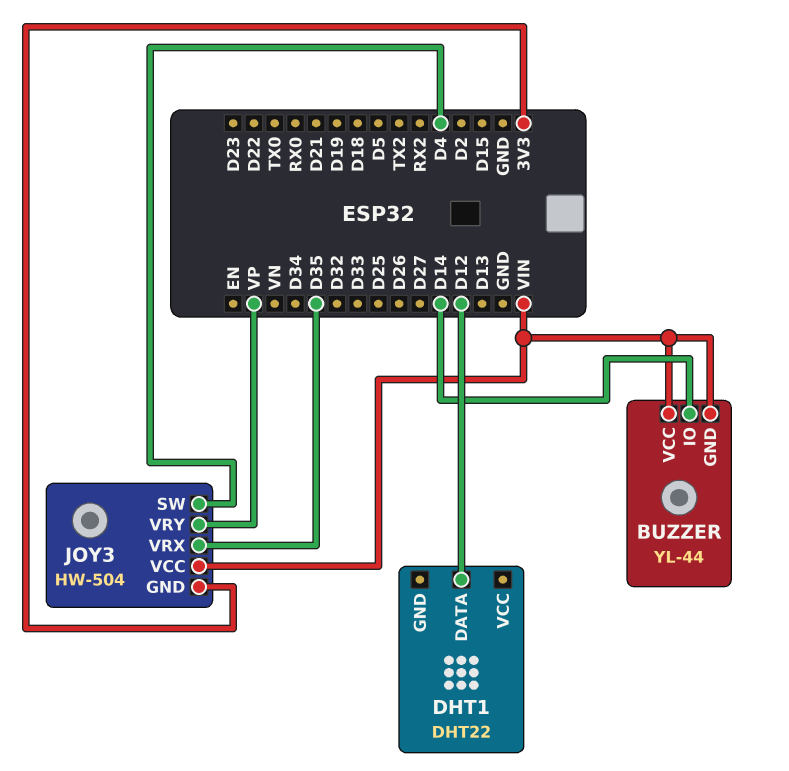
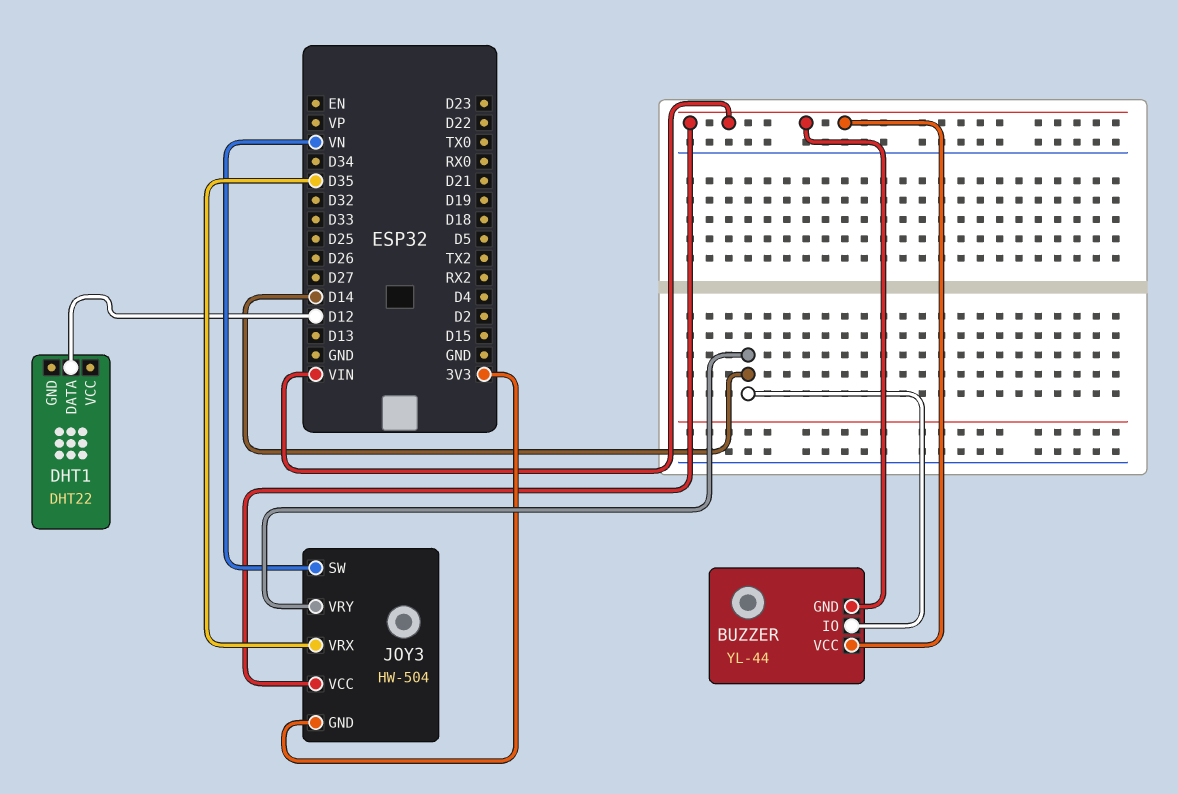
JOY3 pin SW: D4 -> VN
JOY3 pin VRY: VP -> D14

